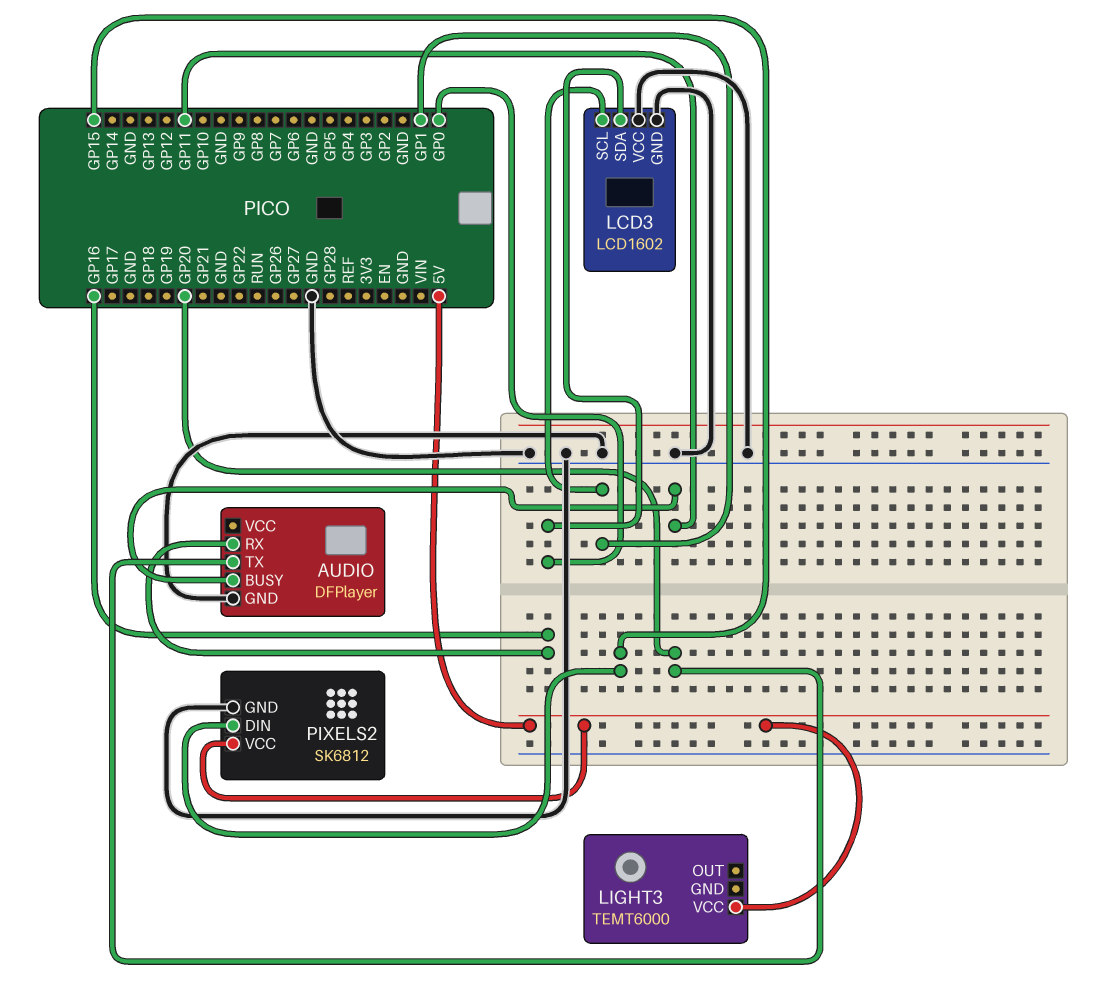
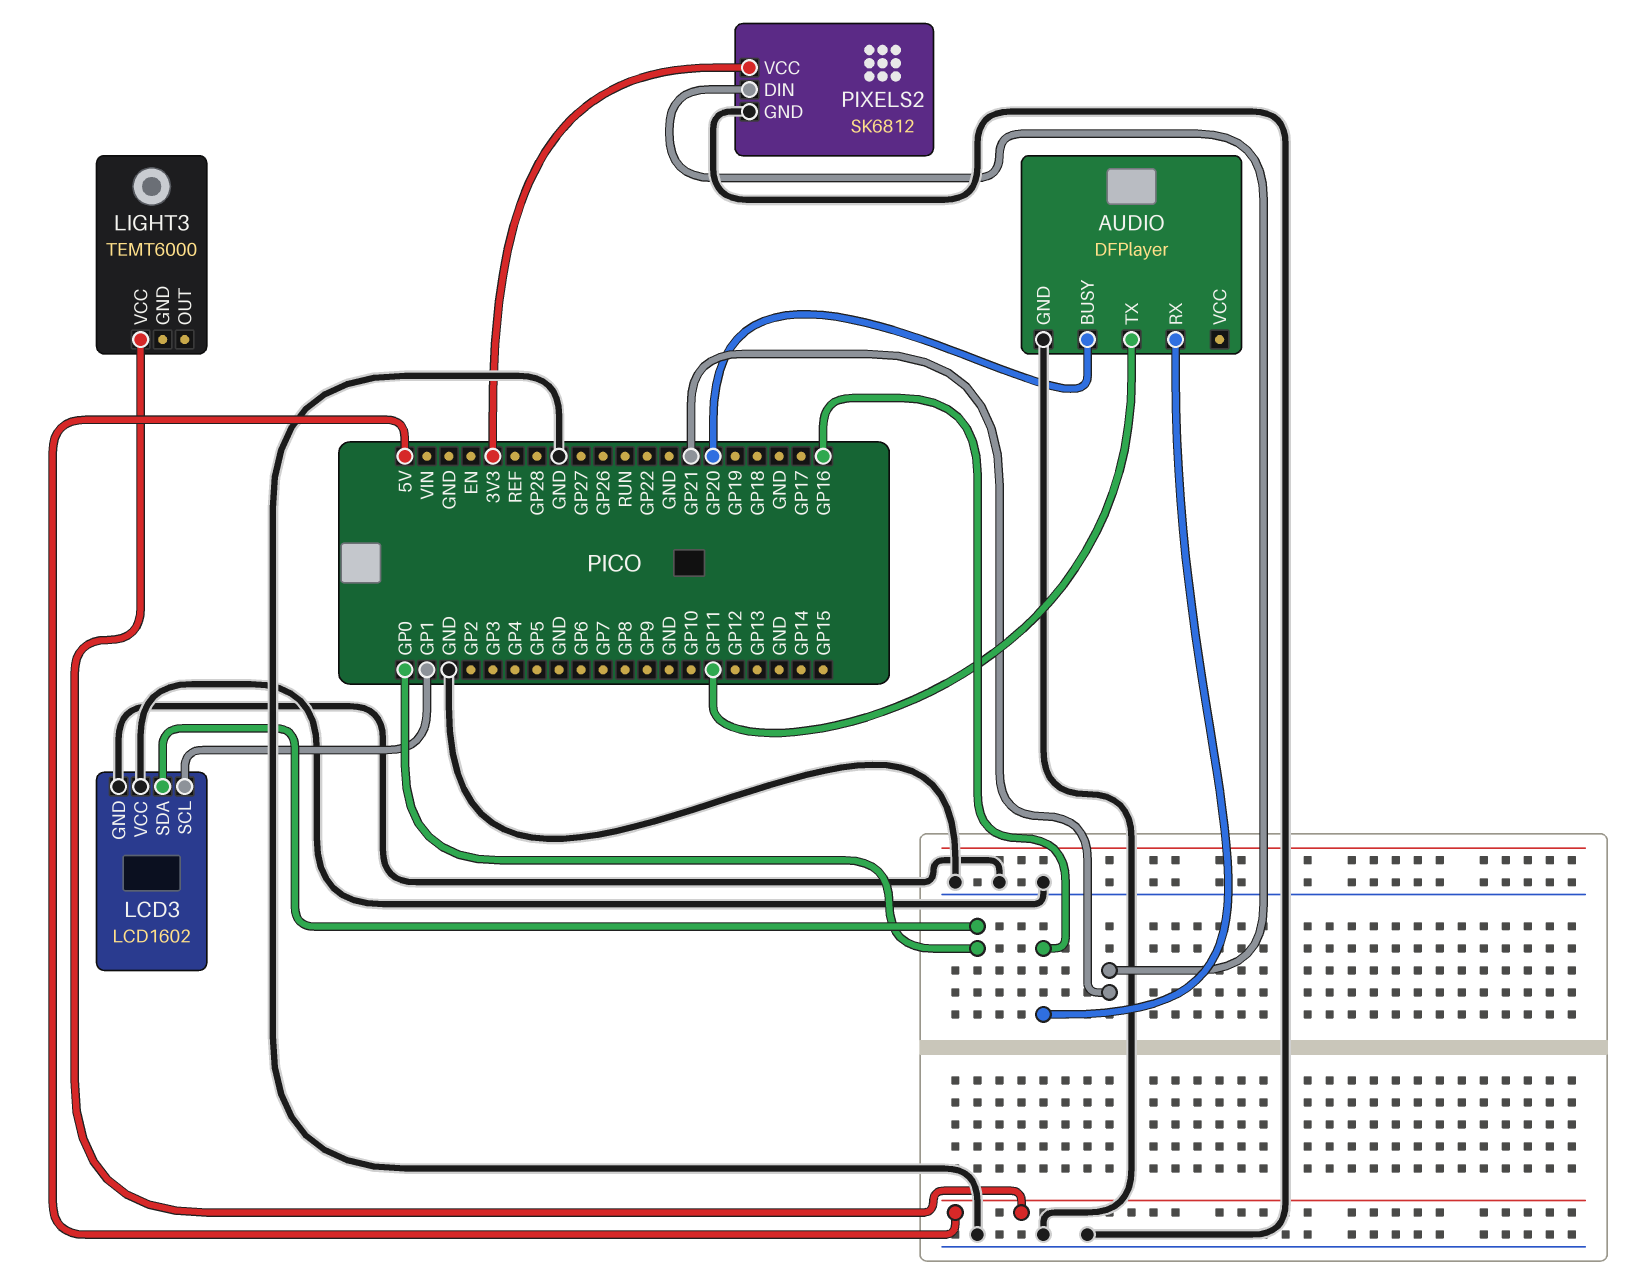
AUDIO pin BUSY: GP11 -> GP20
AUDIO pin TX: GP20 -> GP11
PIXELS2 pin DIN: GP15 -> GP21
PIXELS2 pin VCC: 5V -> 3V3

